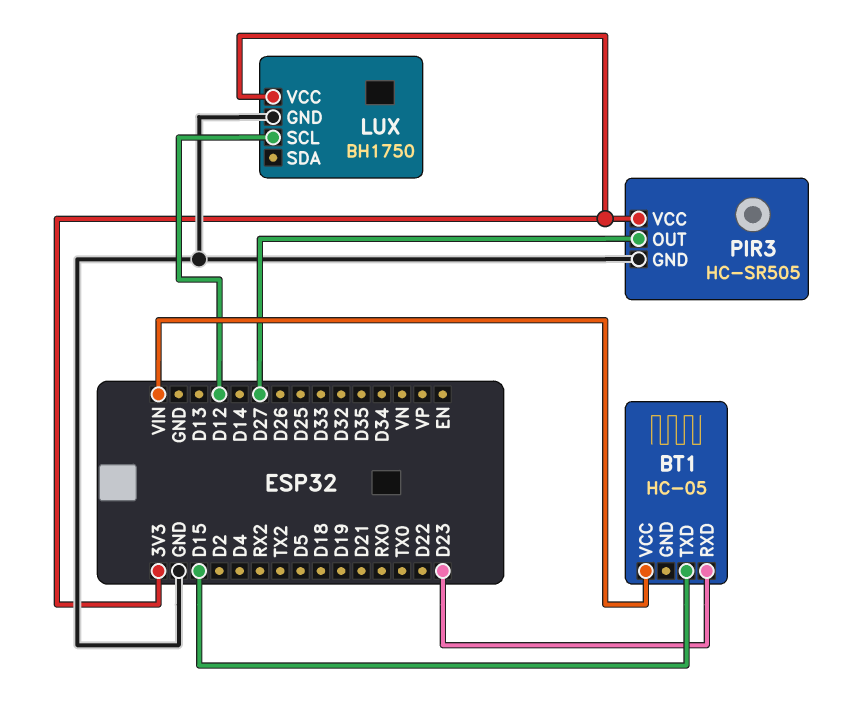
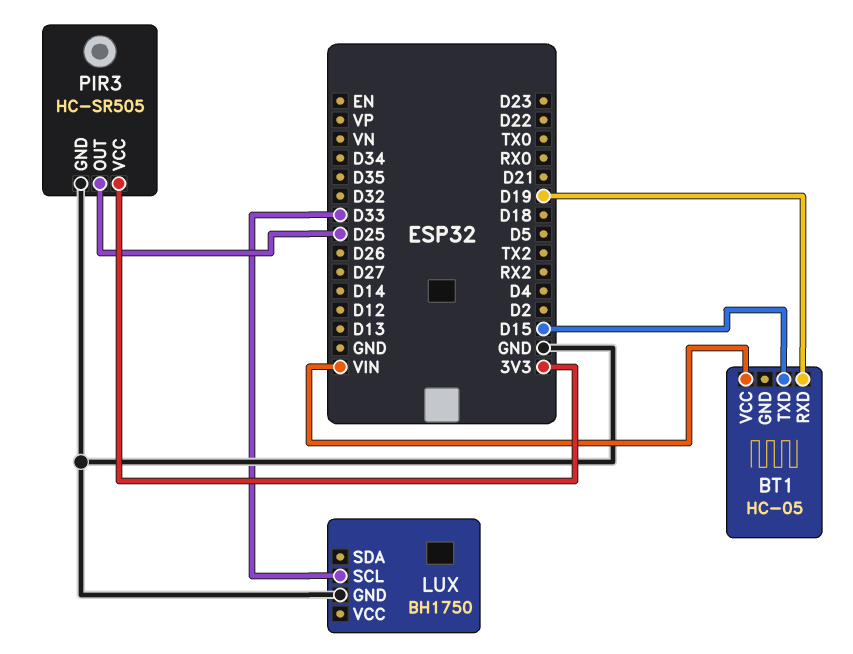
BT1 pin RXD: D23 -> D19
LUX pin SCL: D12 -> D33
LUX pin VCC: 3V3 -> none
PIR3 pin OUT: D27 -> D25

